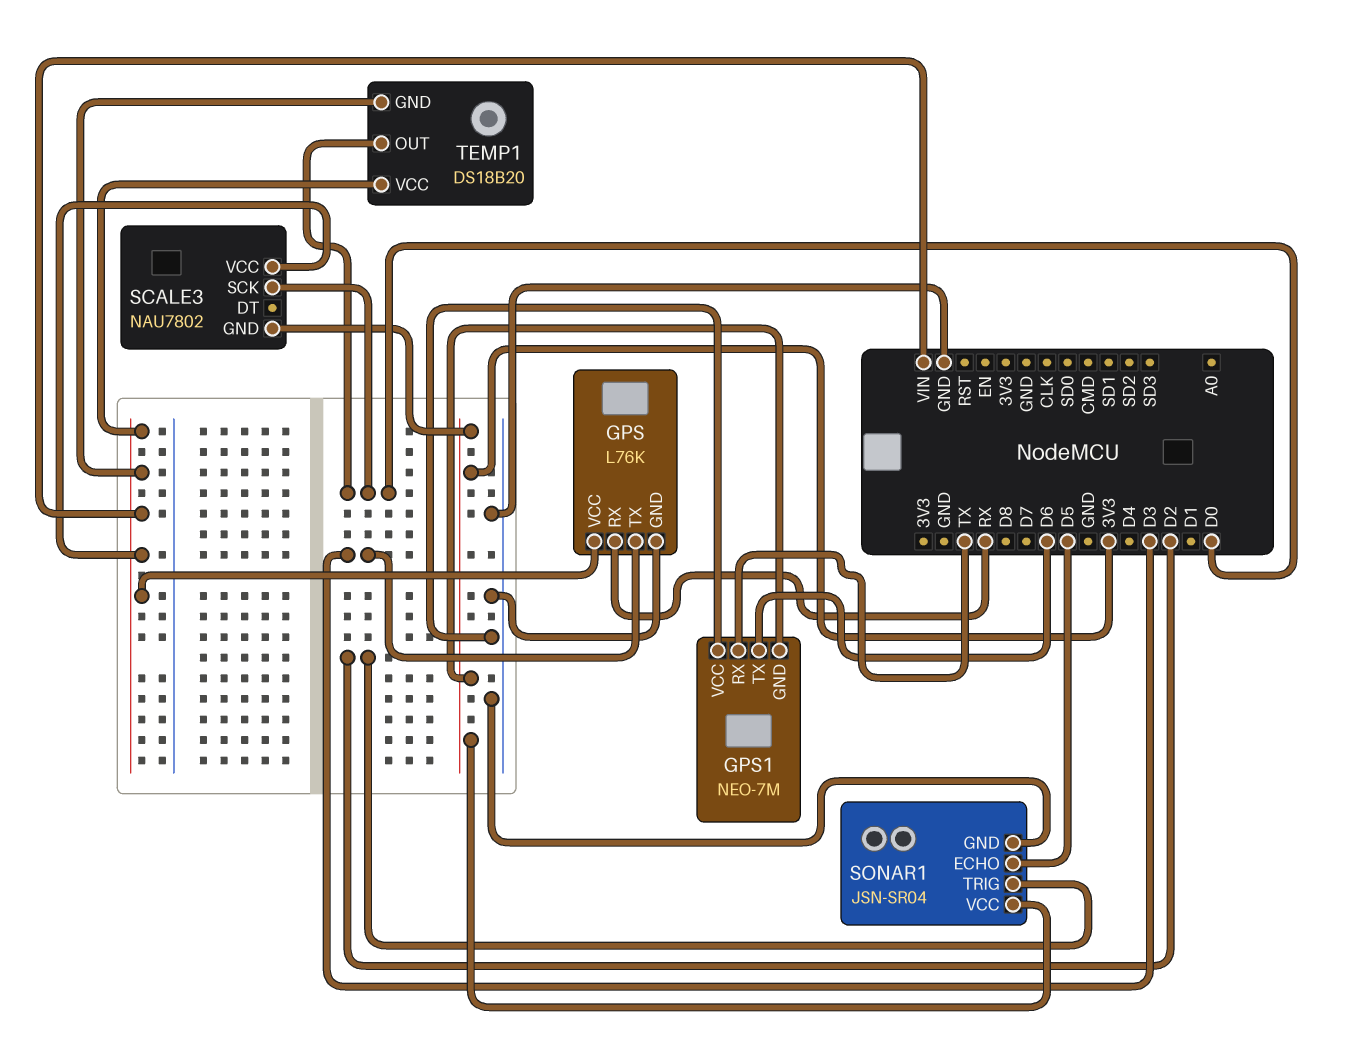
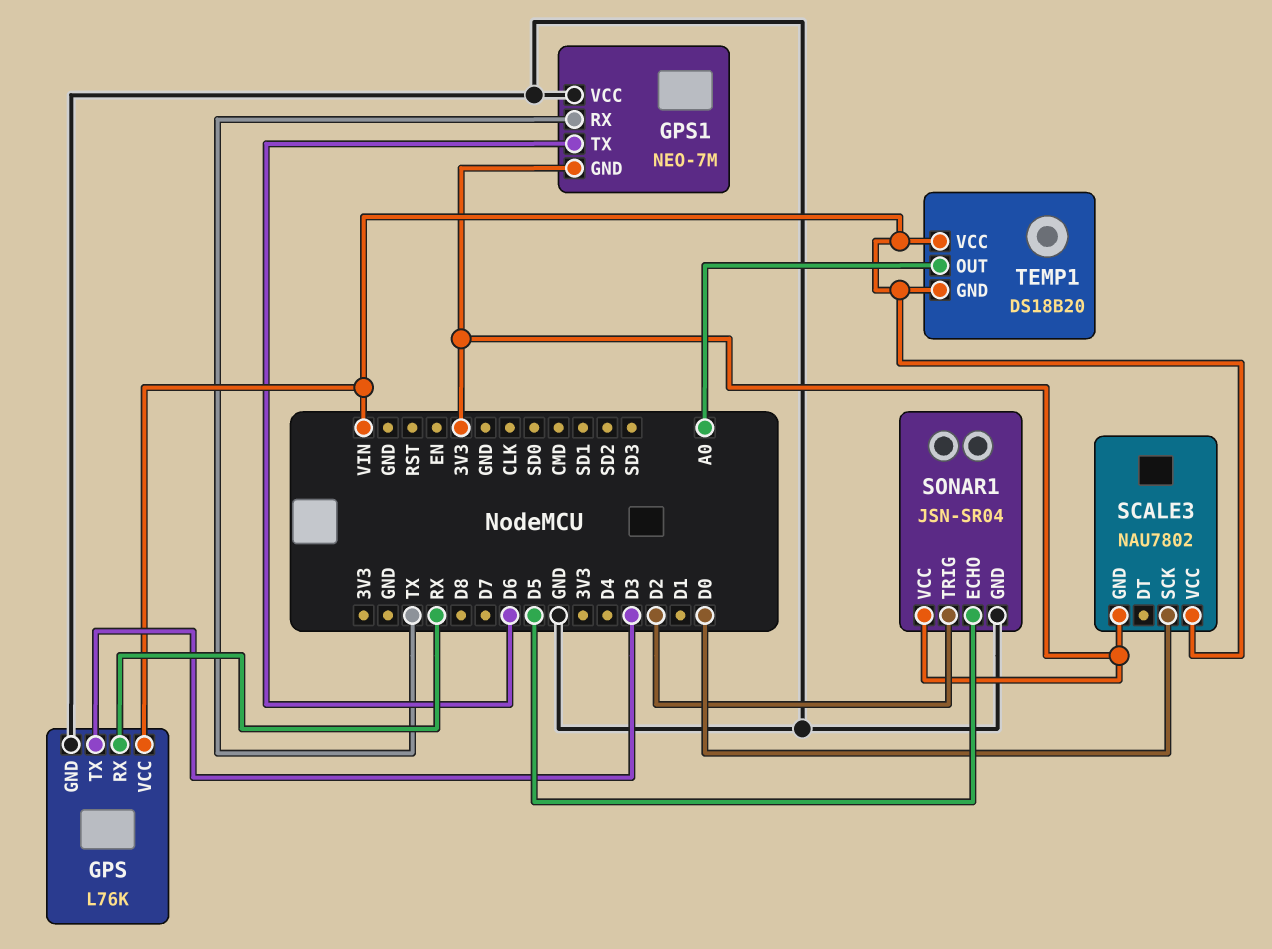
TEMP1 pin OUT: D0 -> A0

